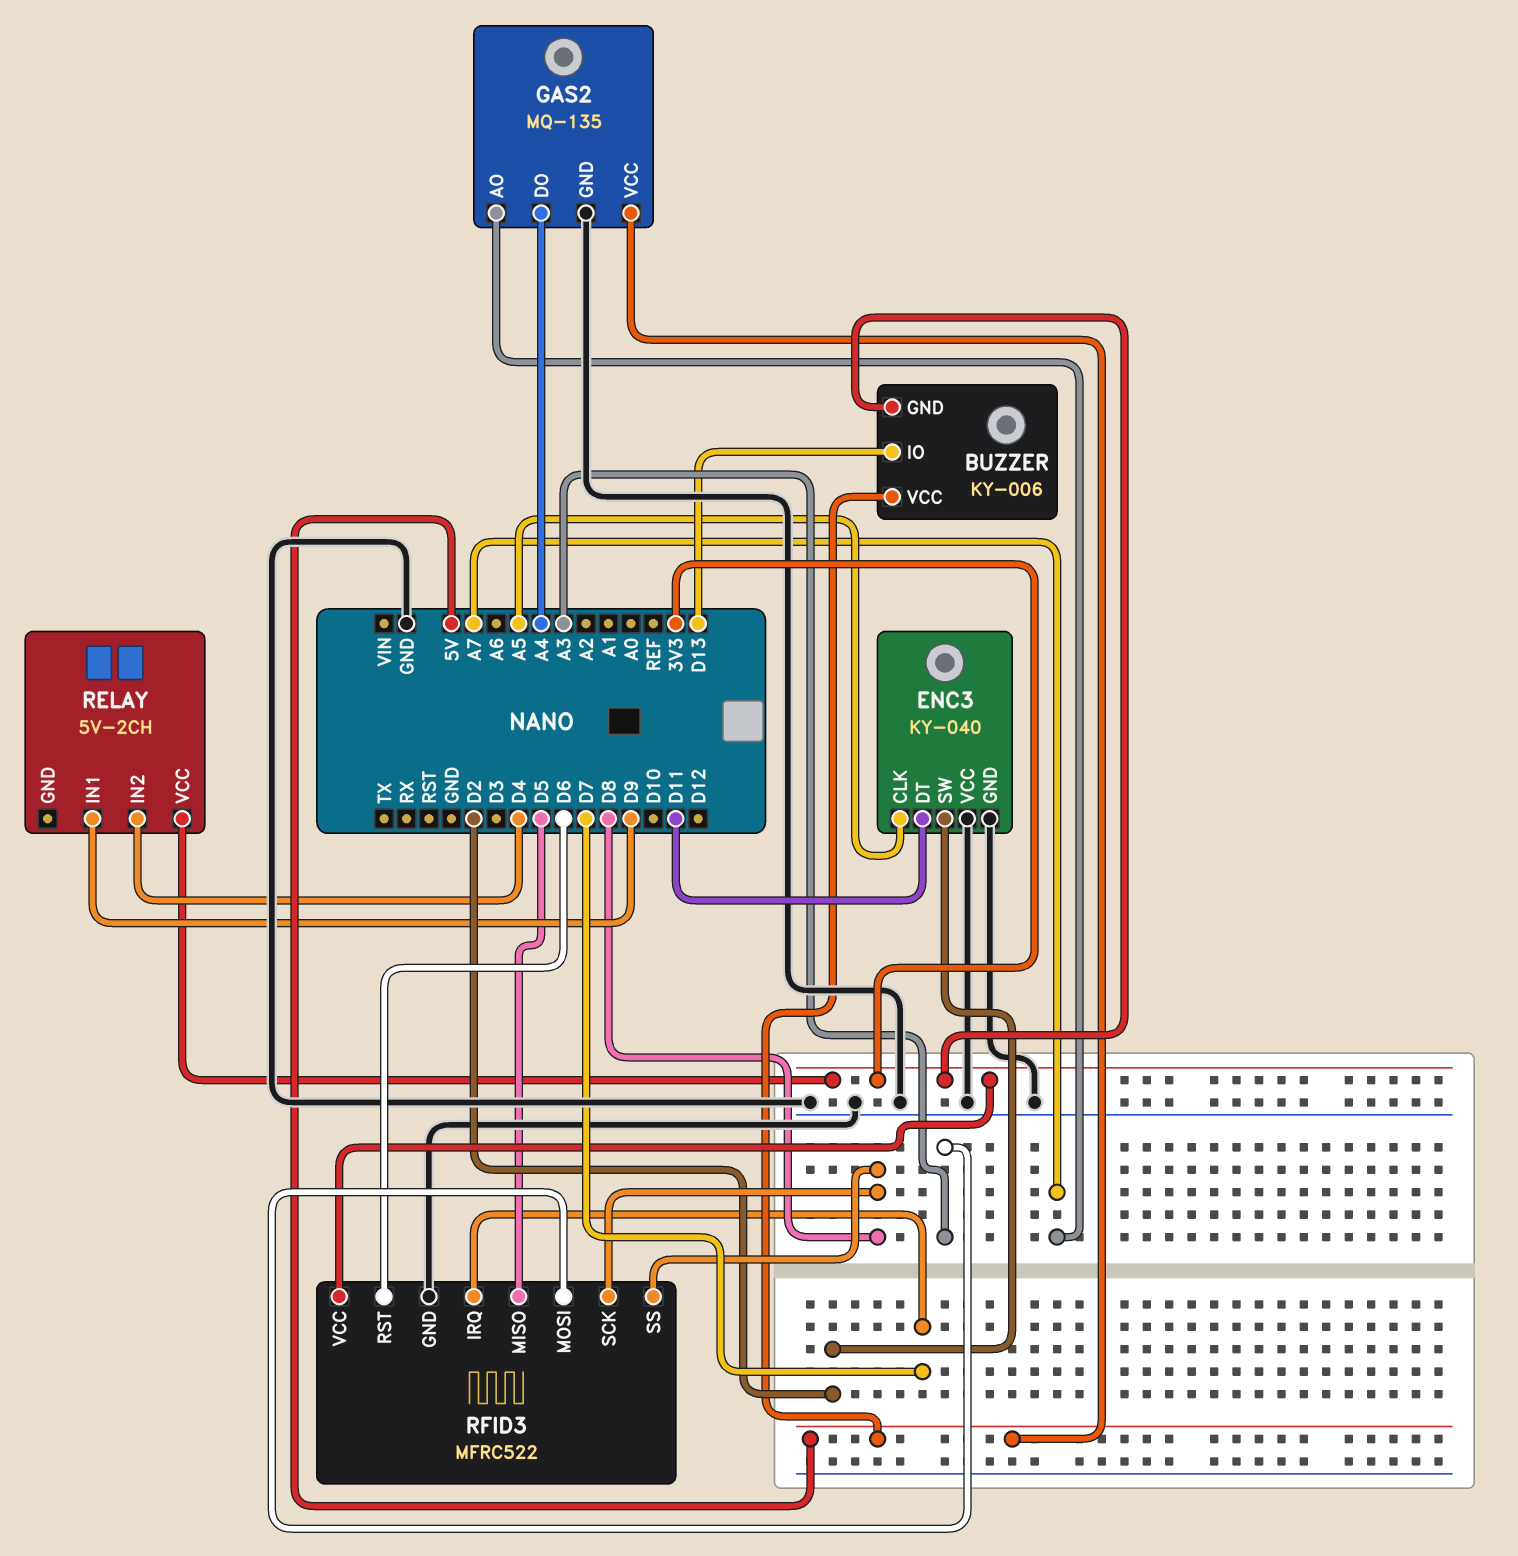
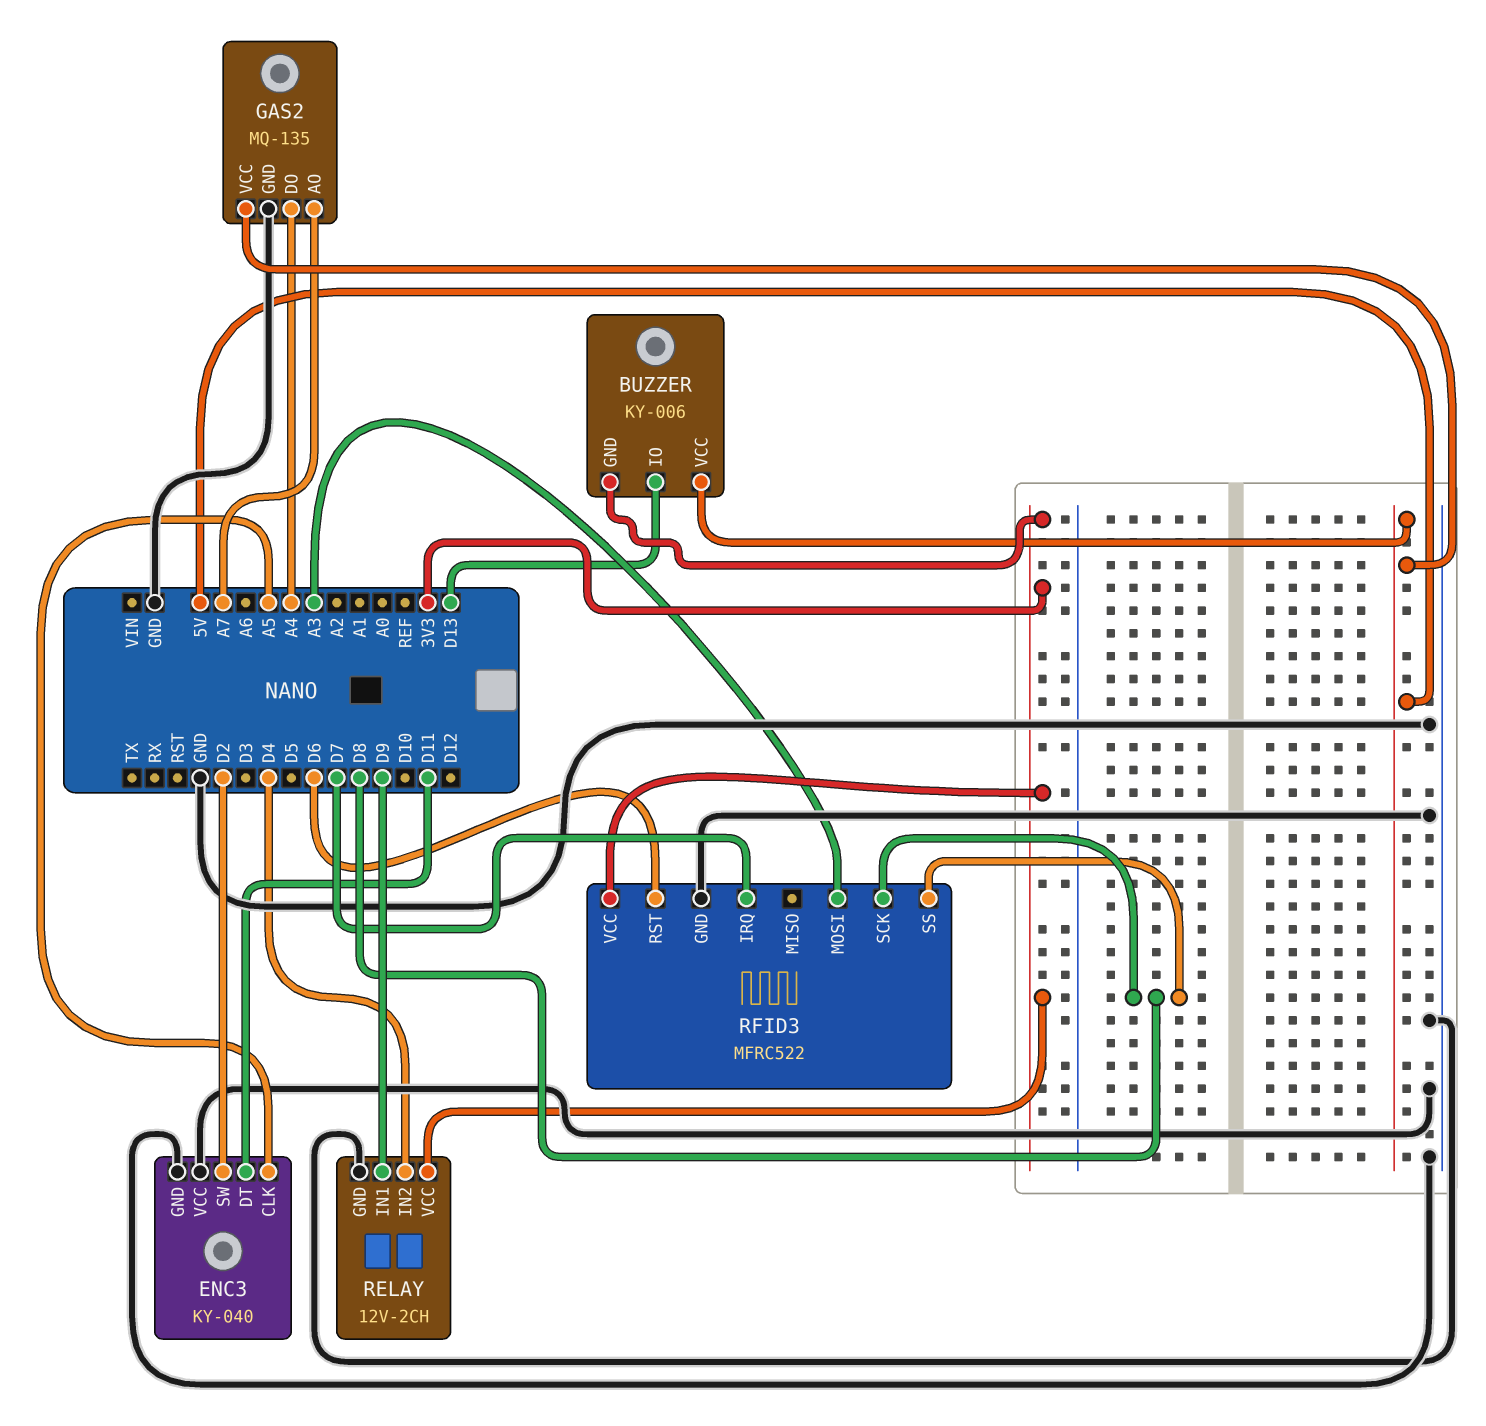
RELAY: 5V-2CH -> 12V-2CH
RELAY pin GND: none -> GND
RFID3 pin MISO: D5 -> none

